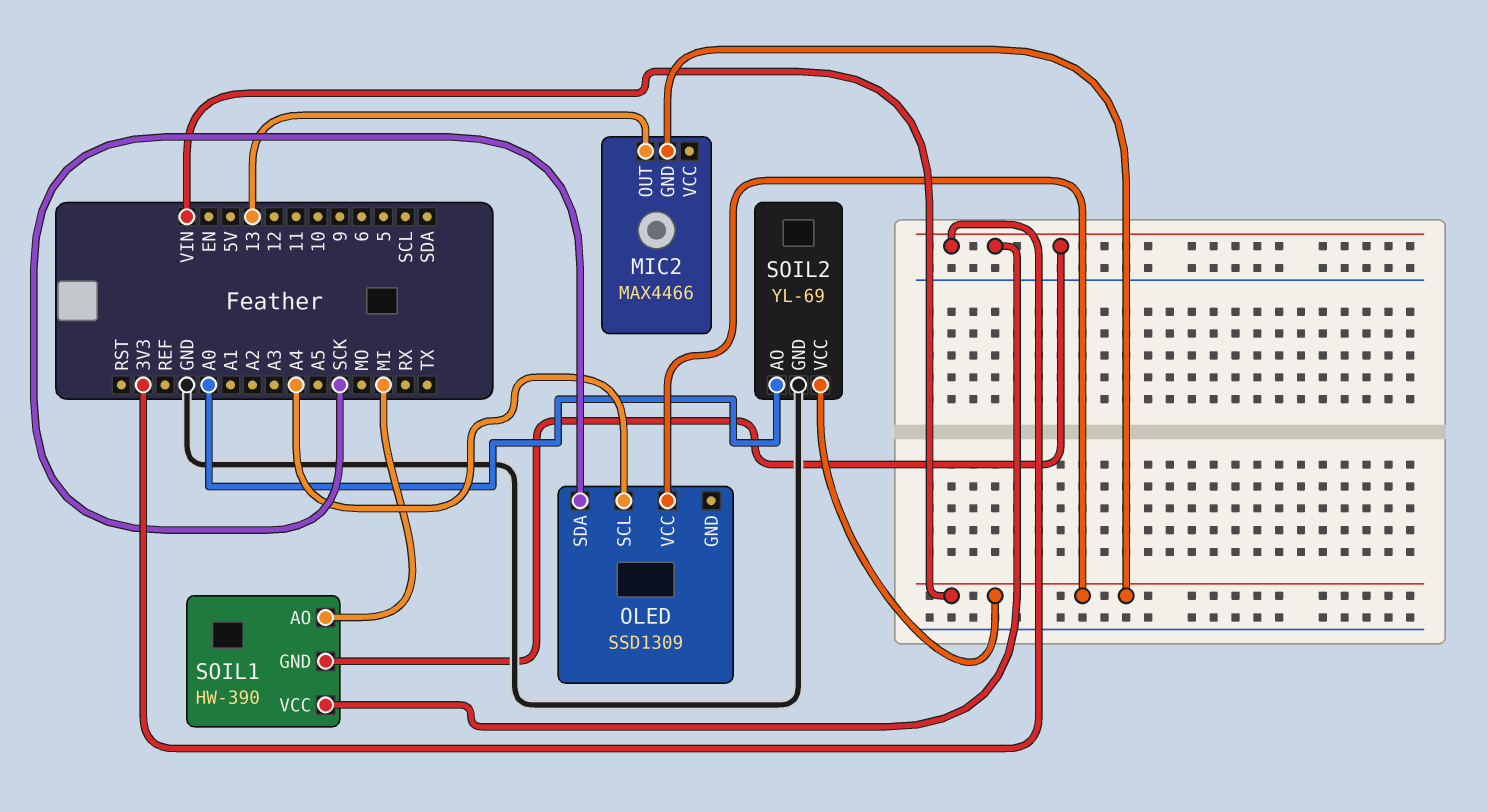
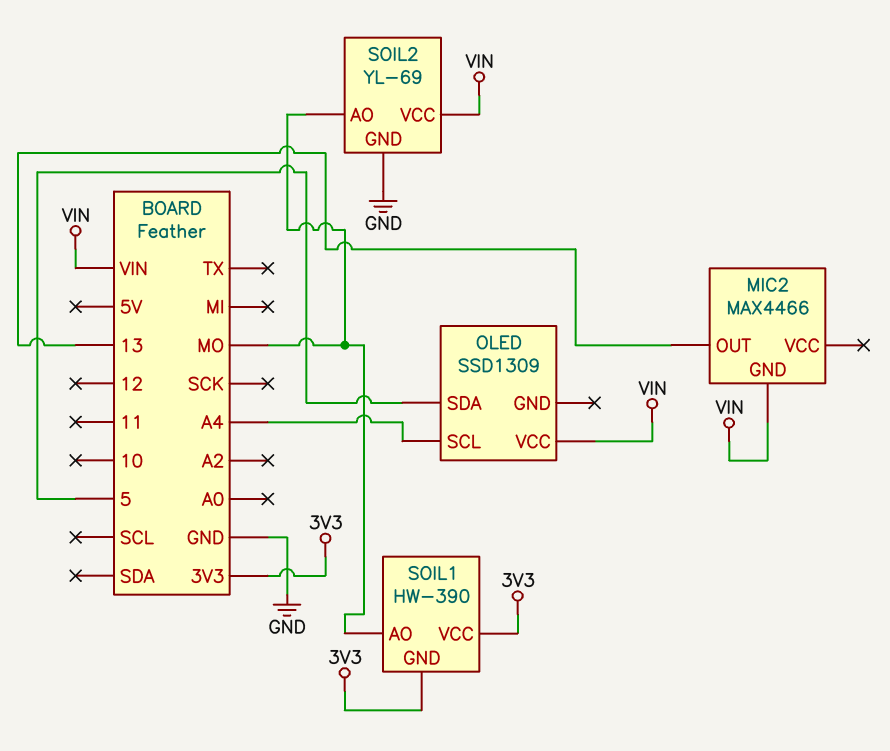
OLED pin SDA: SCK -> 5
SOIL1 pin AO: MI -> MO
SOIL2 pin AO: A0 -> MO

